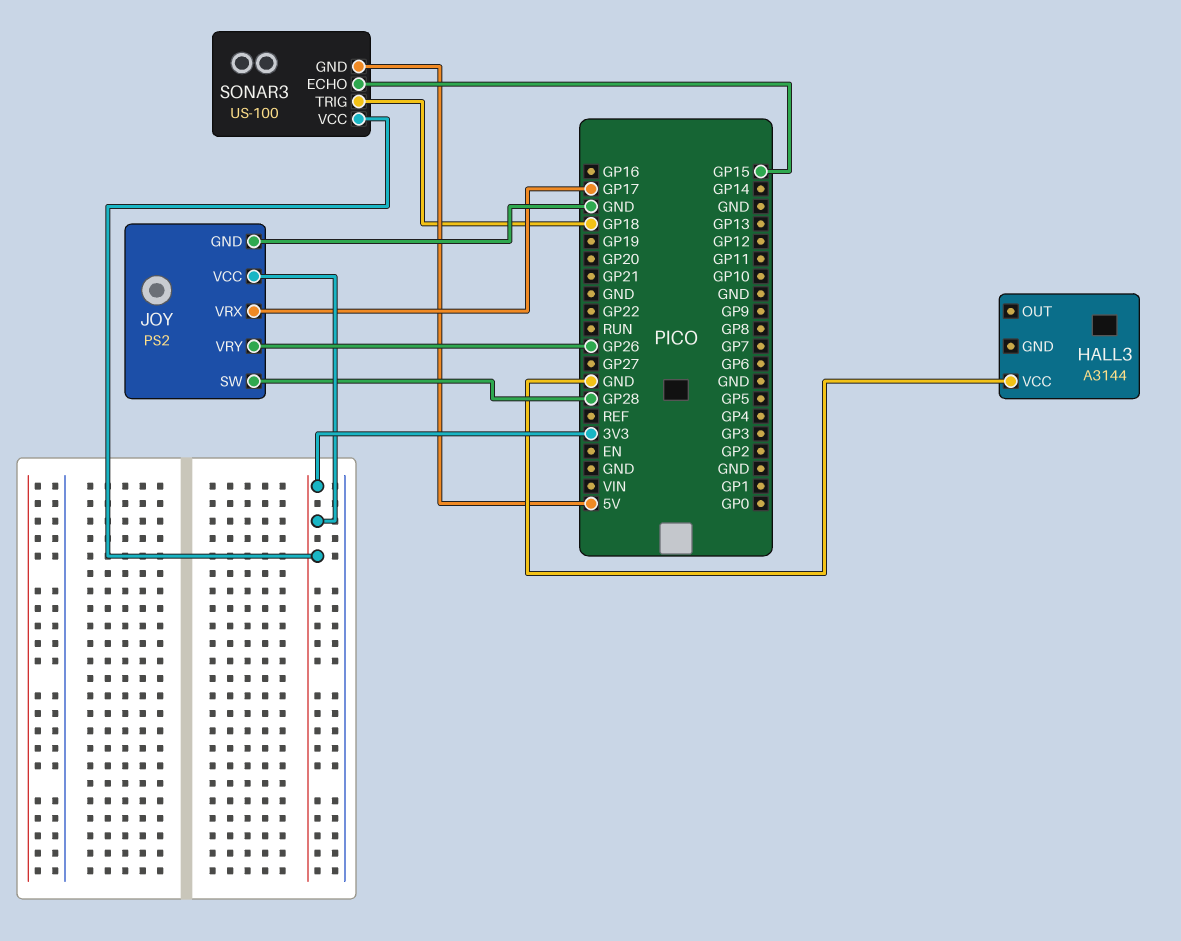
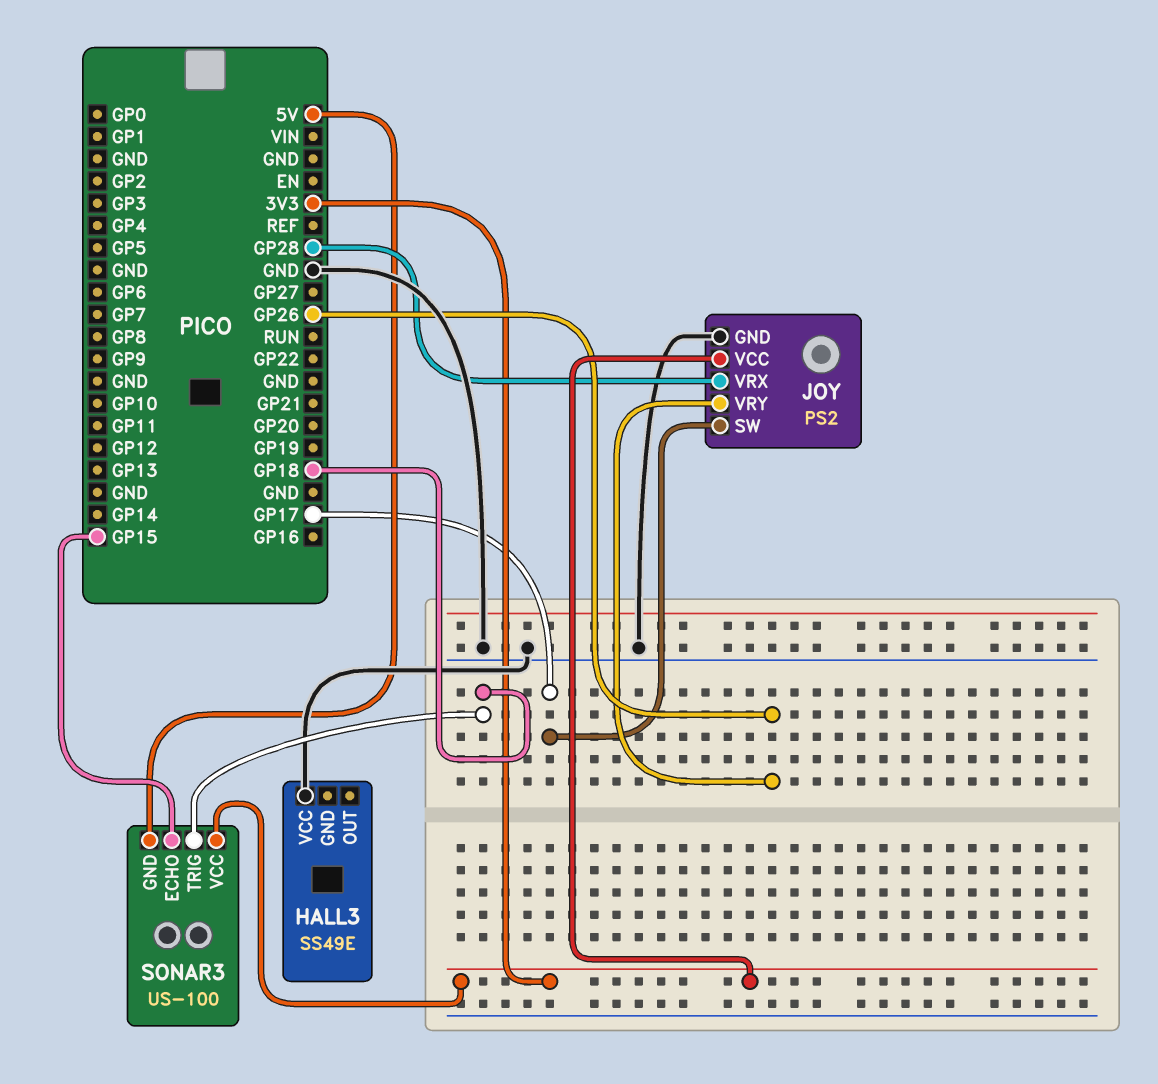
HALL3: A3144 -> SS49E
JOY pin SW: GP28 -> GP17
JOY pin VRX: GP17 -> GP28

